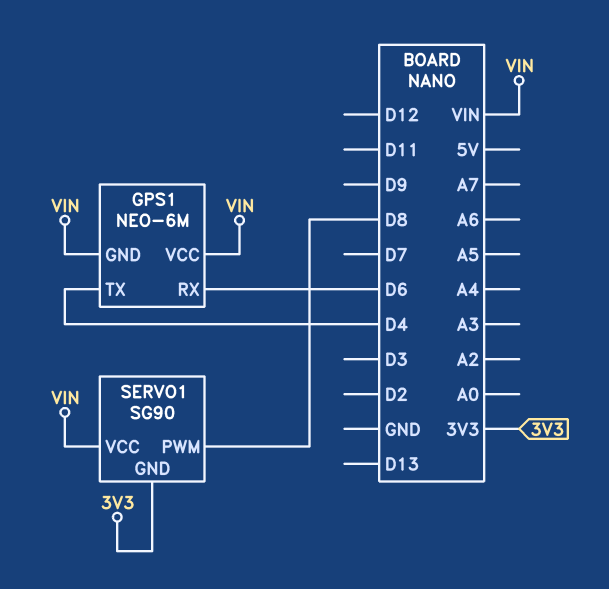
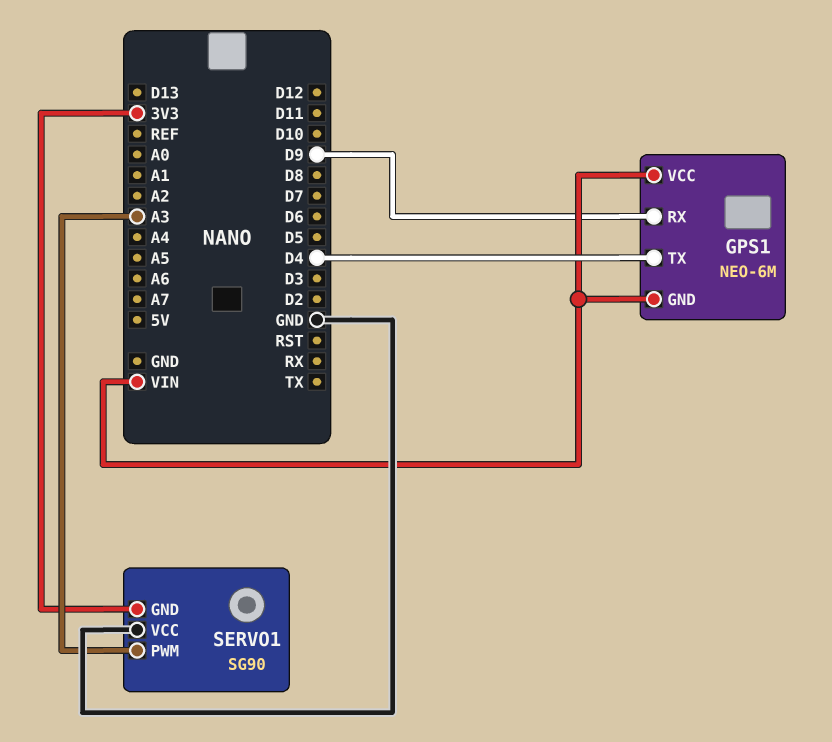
GPS1 pin RX: D6 -> D9
SERVO1 pin PWM: D8 -> A3
SERVO1 pin VCC: VIN -> GND

